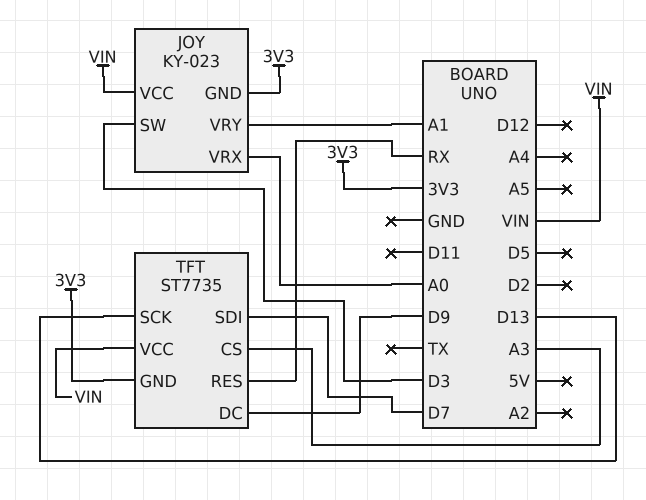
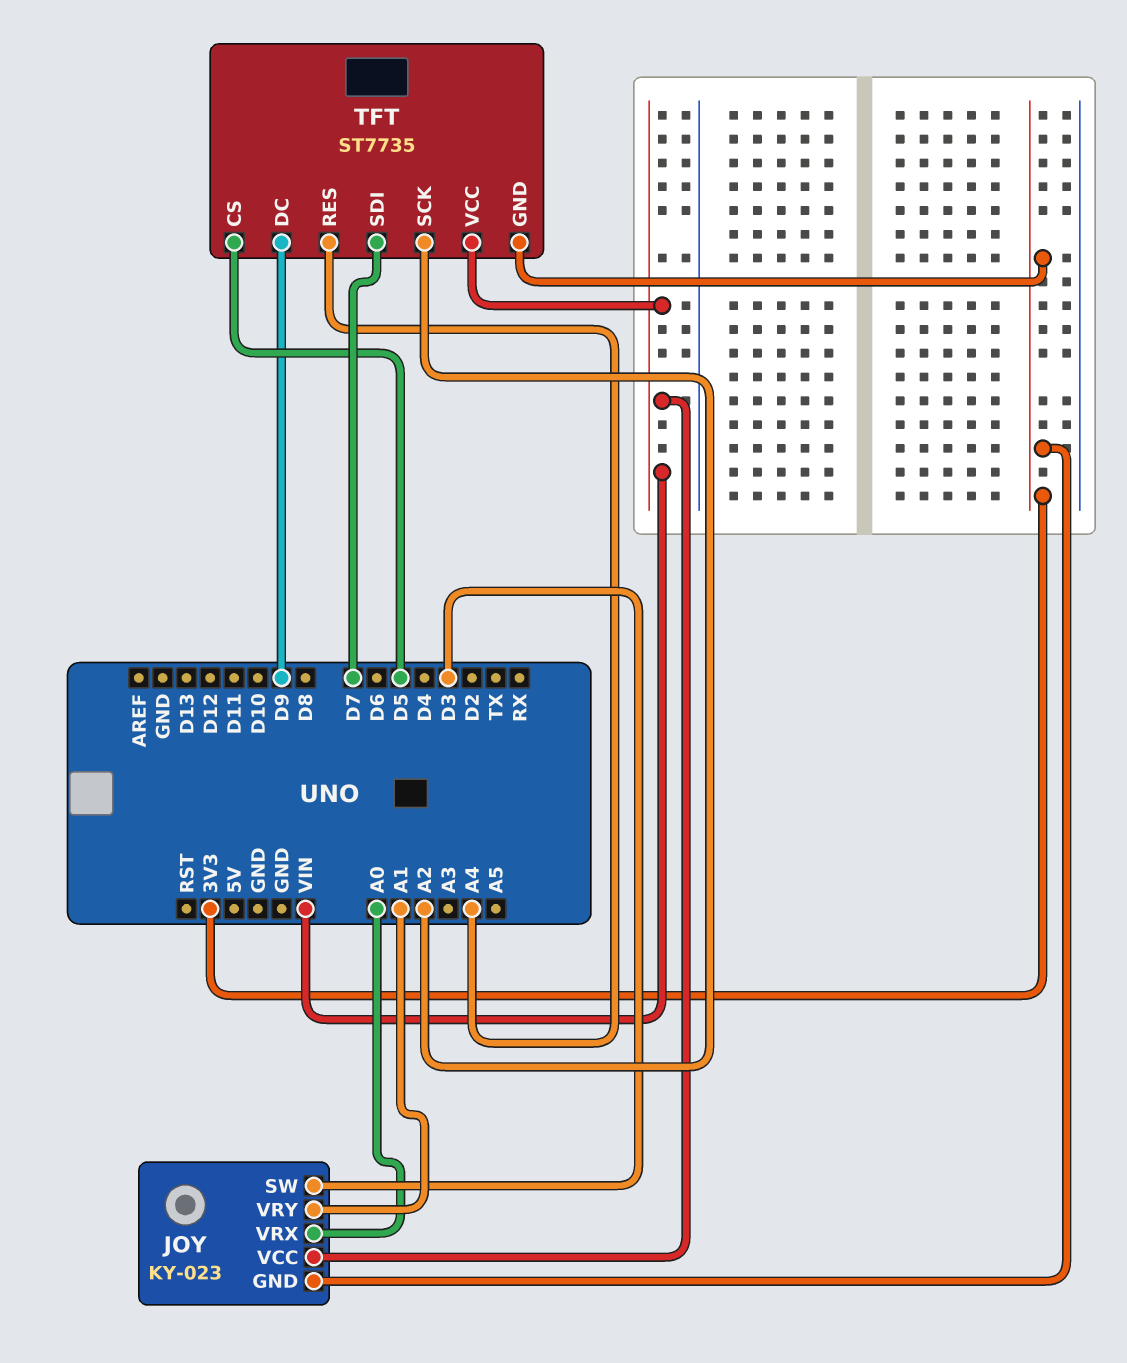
TFT pin CS: A3 -> D5
TFT pin RES: RX -> A4
TFT pin SCK: D13 -> A2

